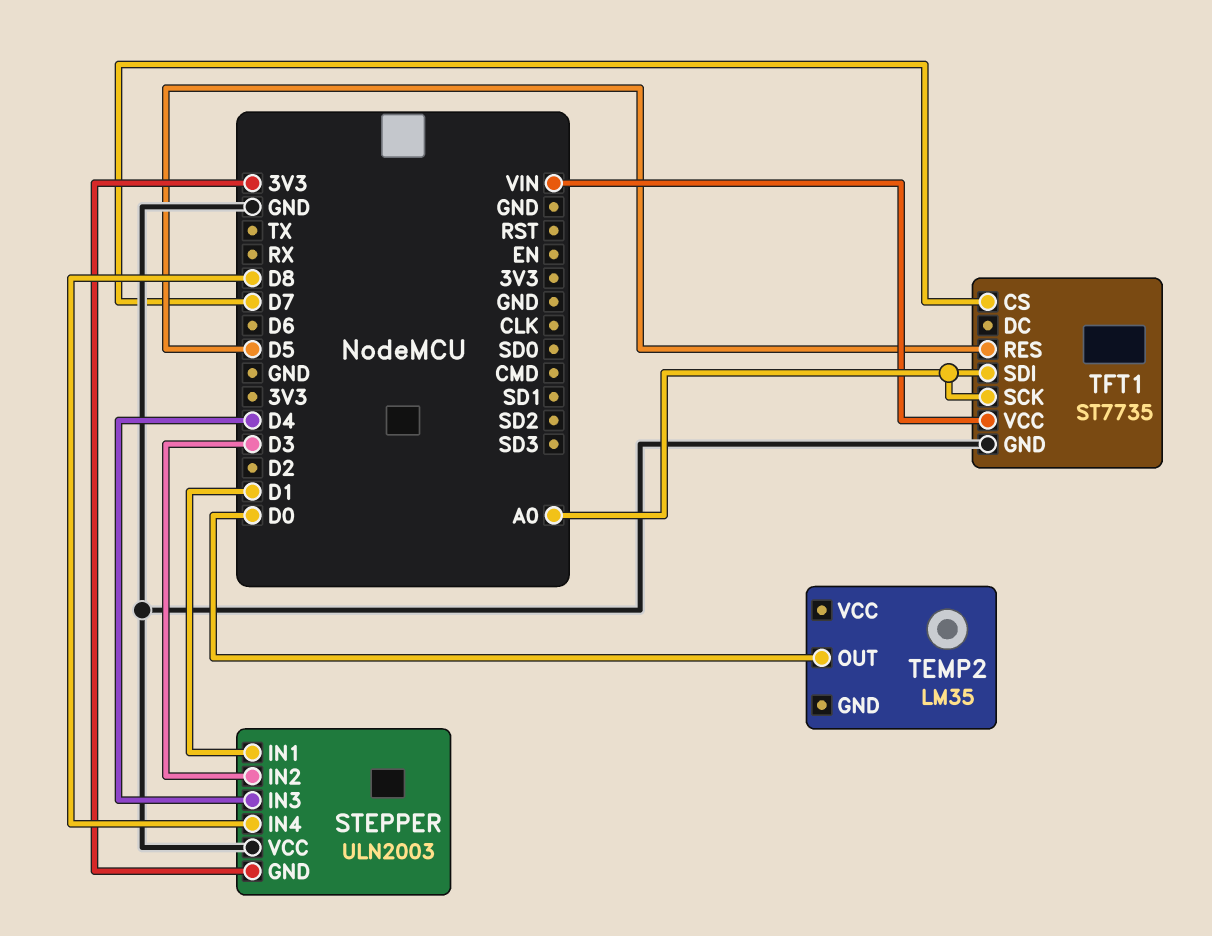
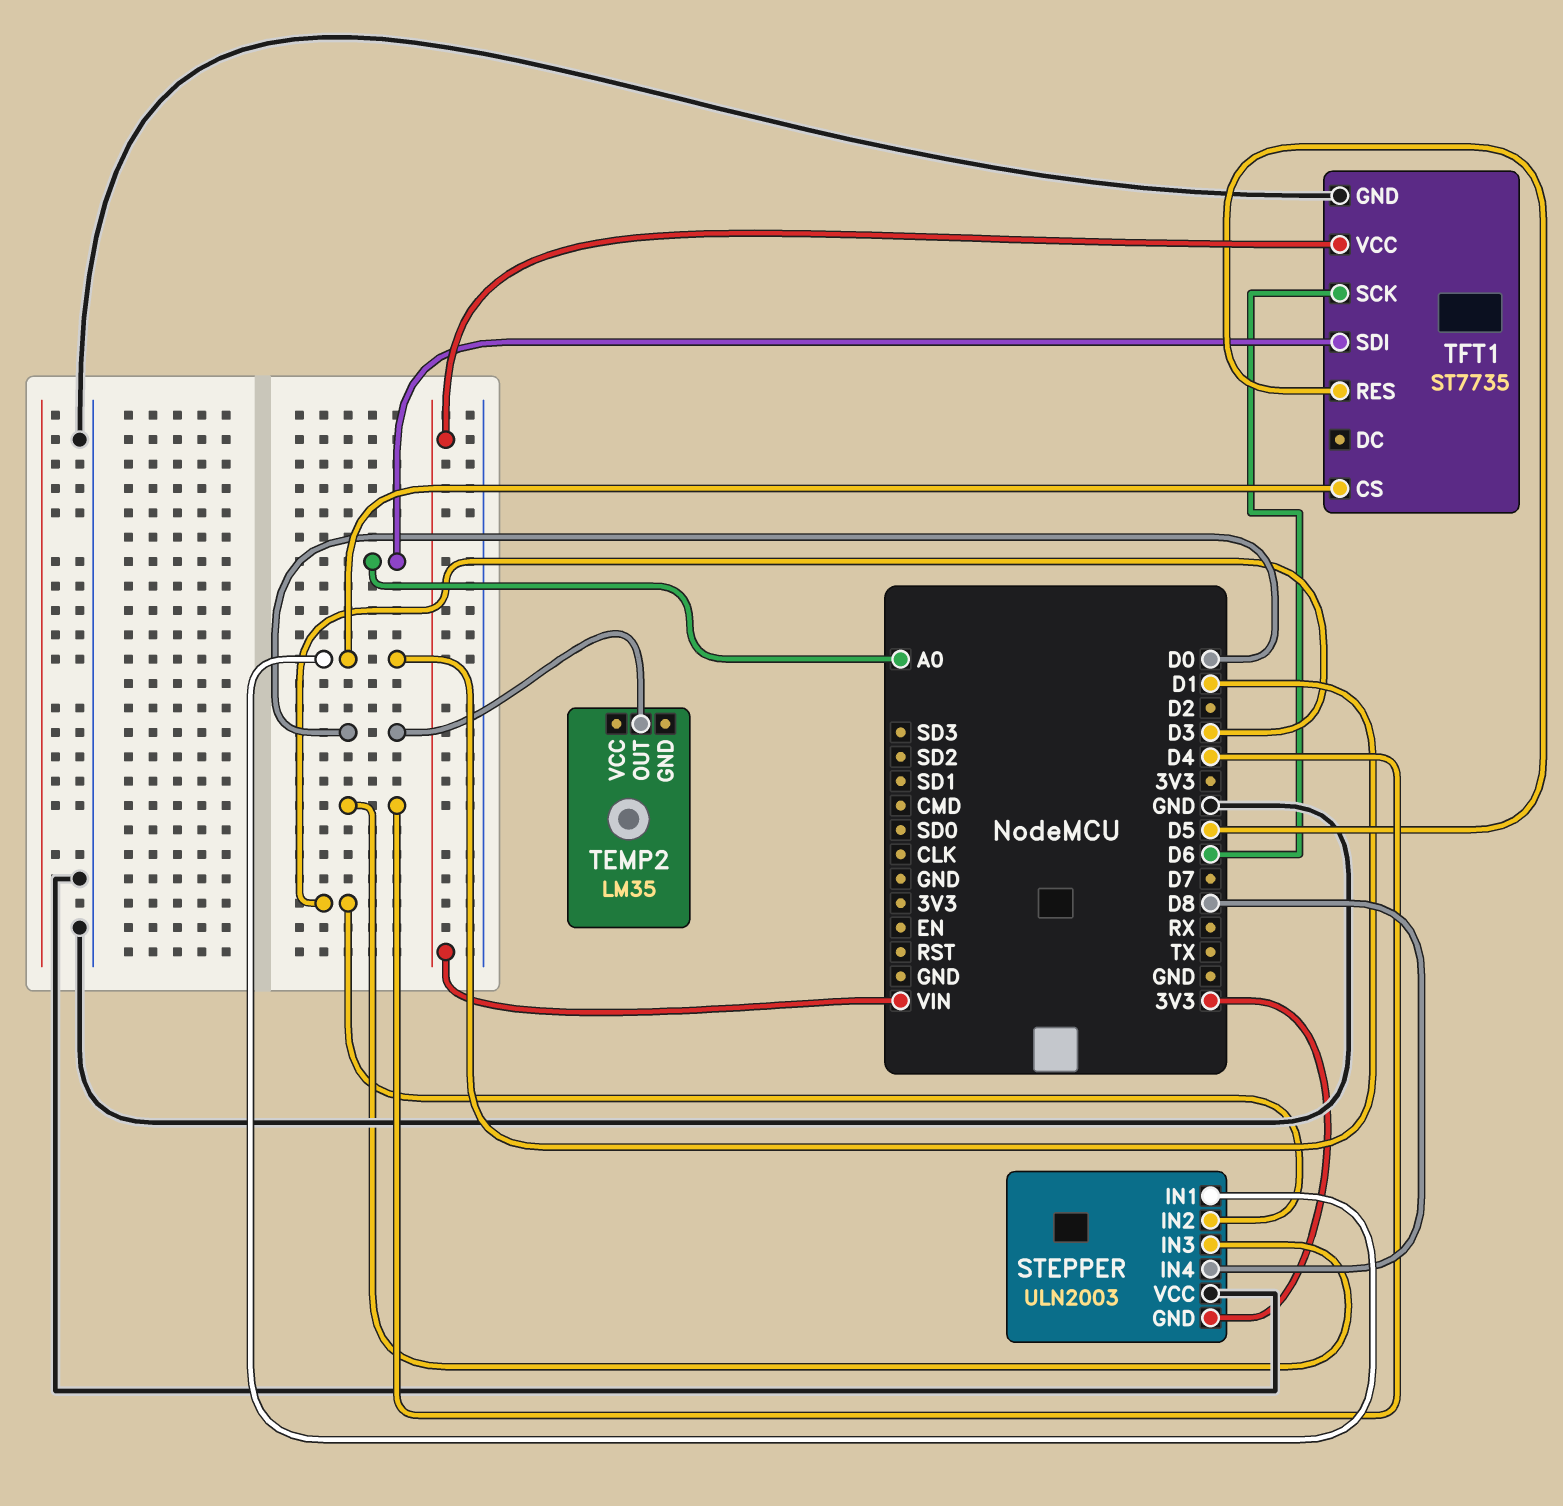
TFT1 pin CS: D7 -> D1
TFT1 pin SCK: A0 -> D6

